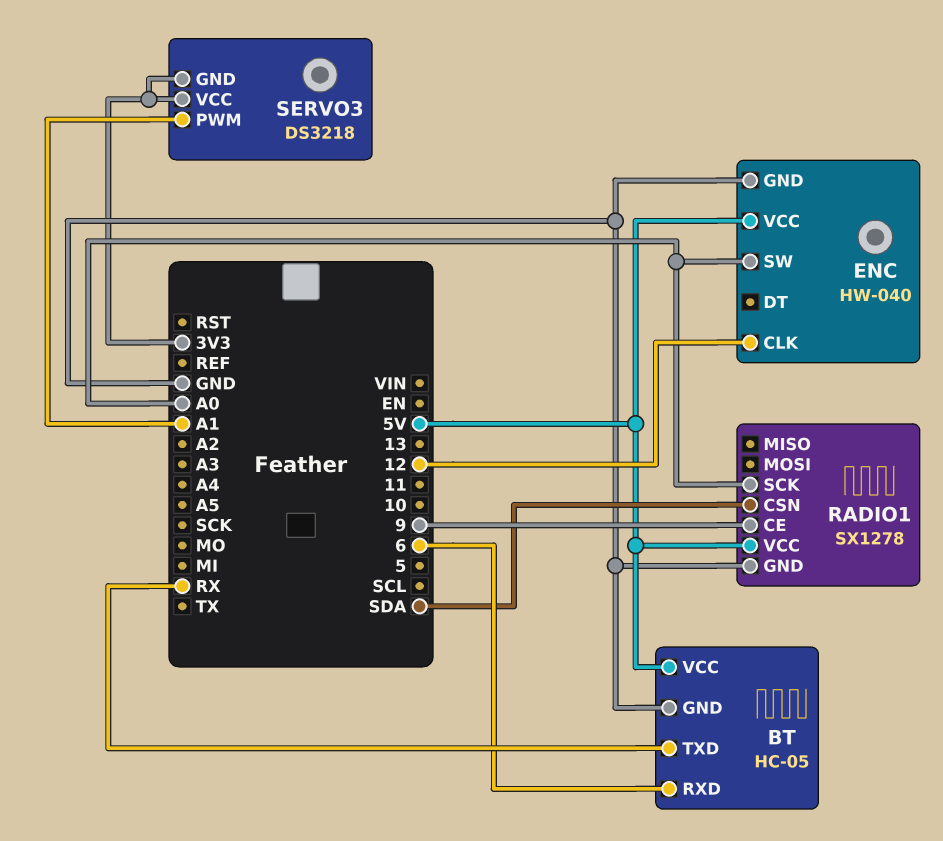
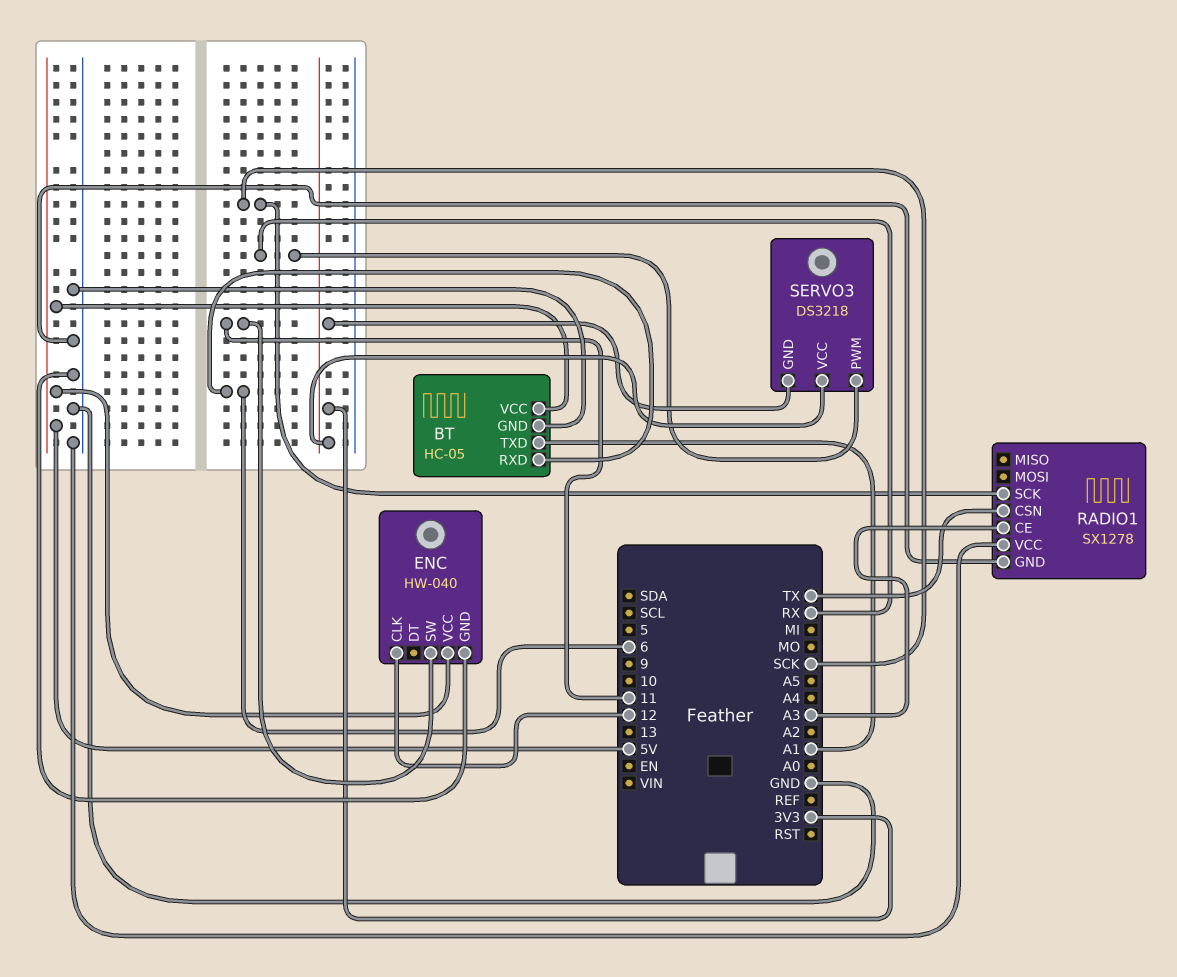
BT pin TXD: RX -> A1
ENC pin SW: A0 -> 11
RADIO1 pin CE: 9 -> A3
RADIO1 pin CSN: SDA -> TX
RADIO1 pin SCK: A0 -> SCK
RADIO1 pin VCC: 5V -> GND
SERVO3 pin PWM: A1 -> RX

